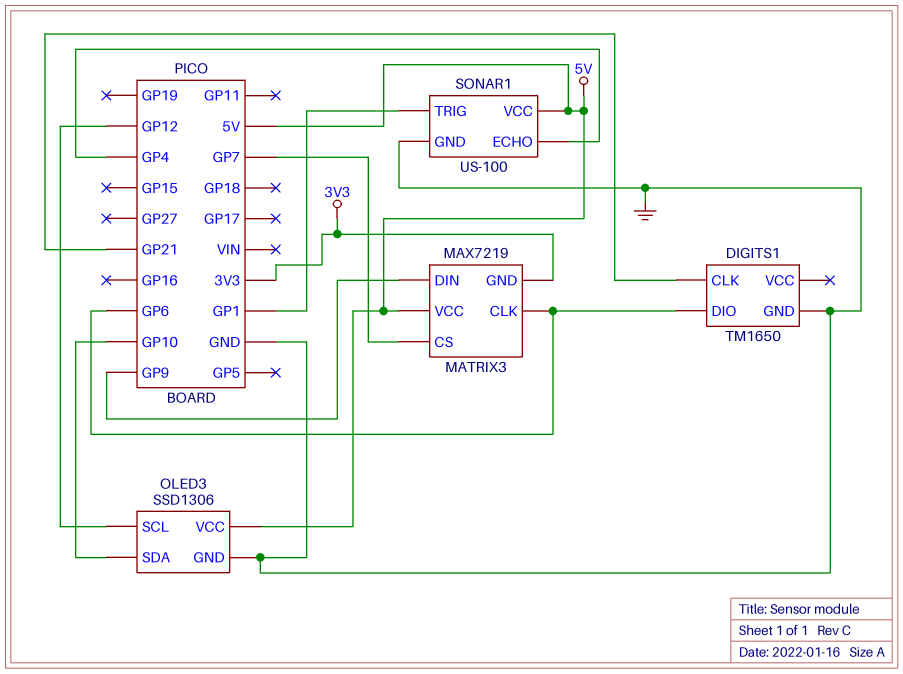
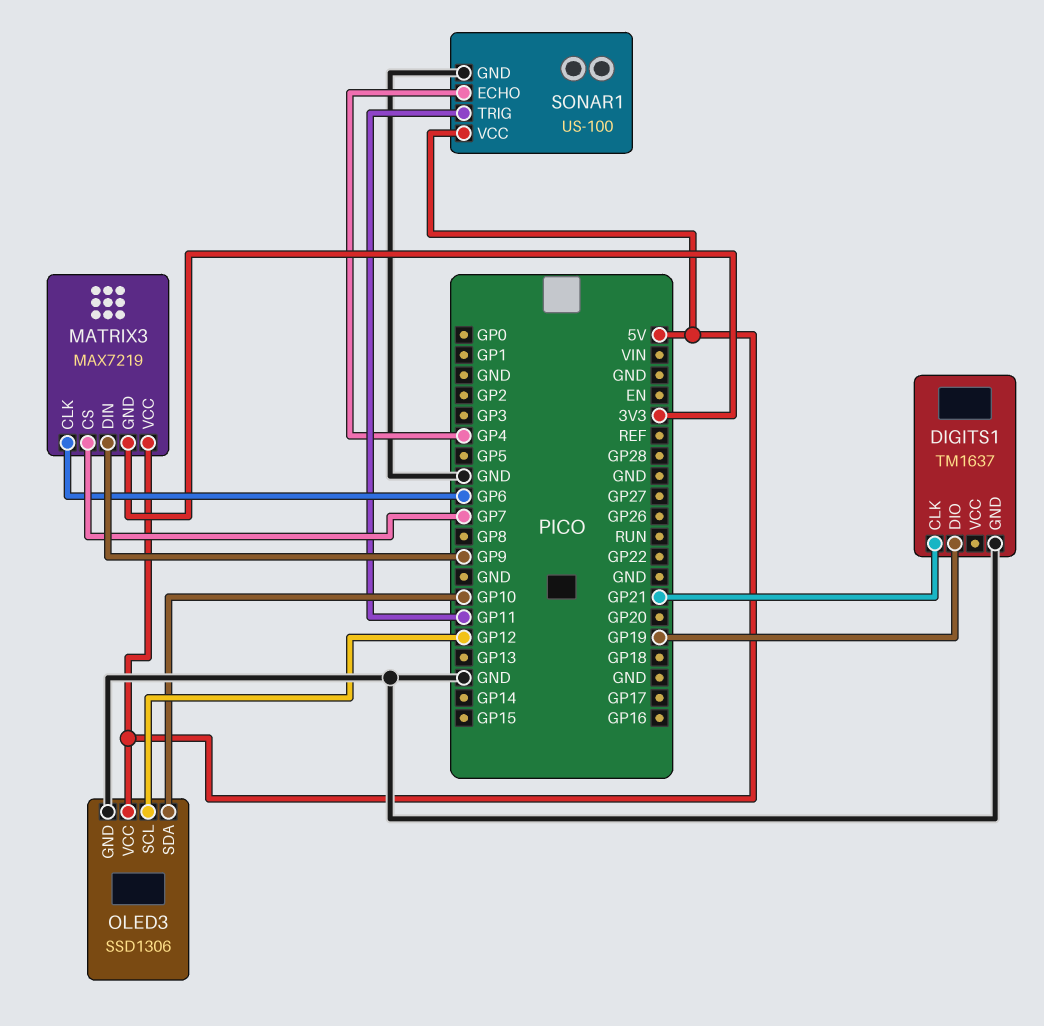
DIGITS1: TM1650 -> TM1637
DIGITS1 pin DIO: GP6 -> GP19
SONAR1 pin TRIG: GP1 -> GP11

